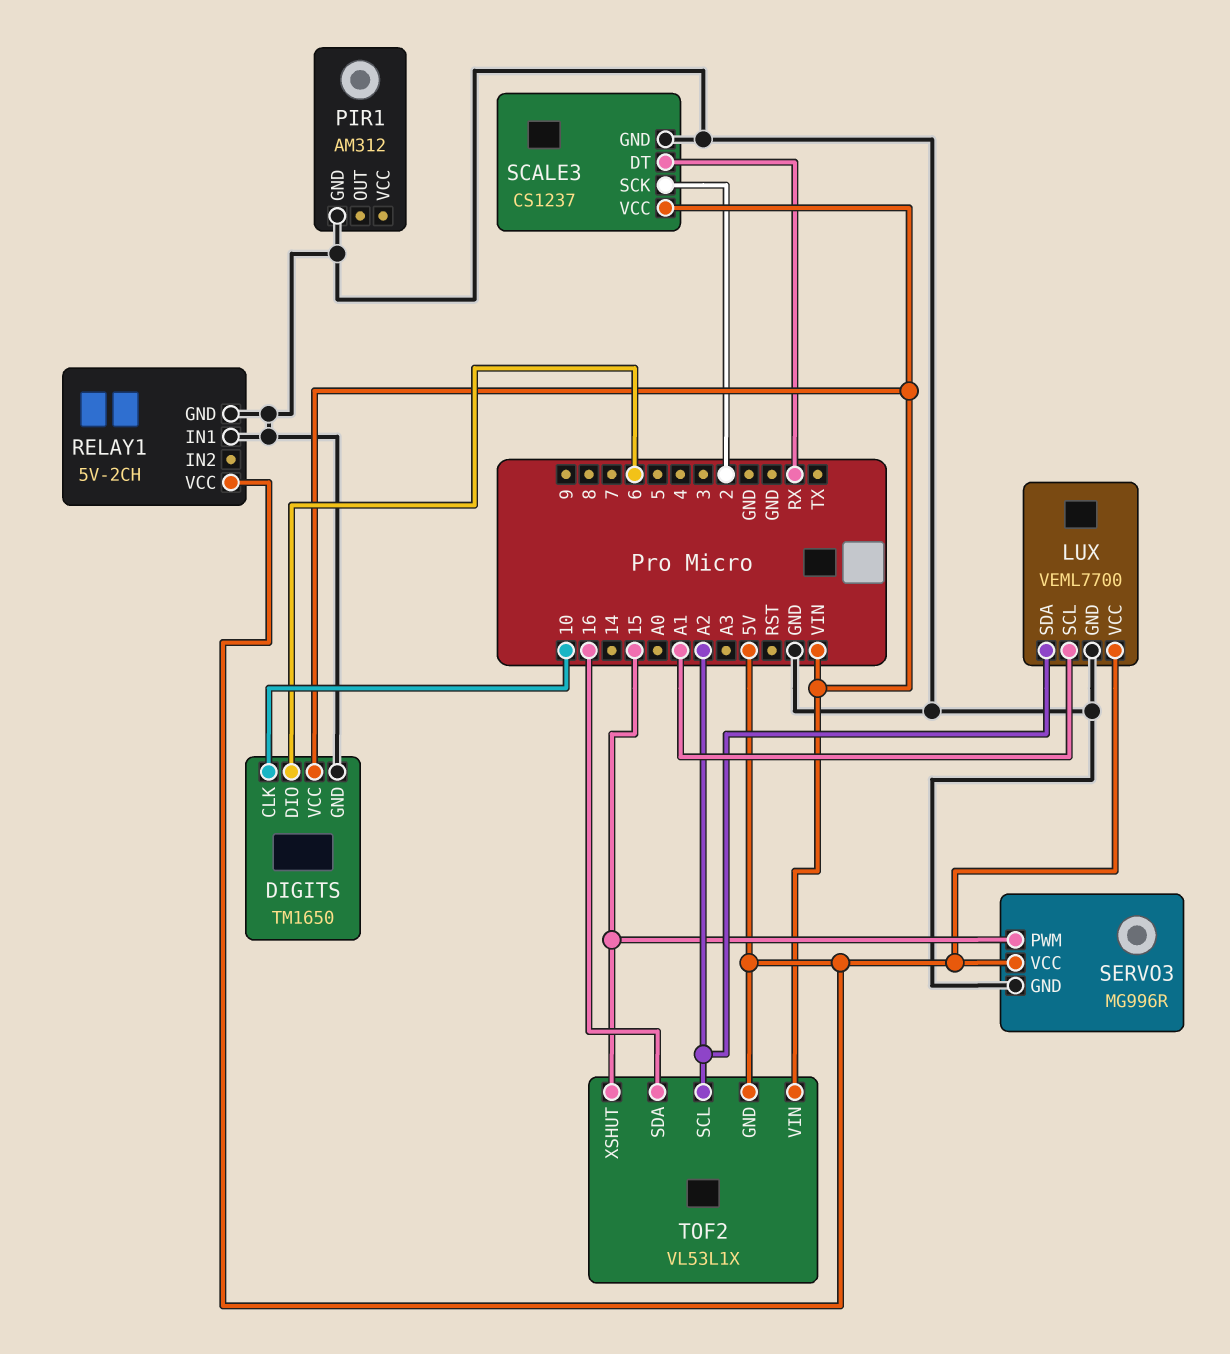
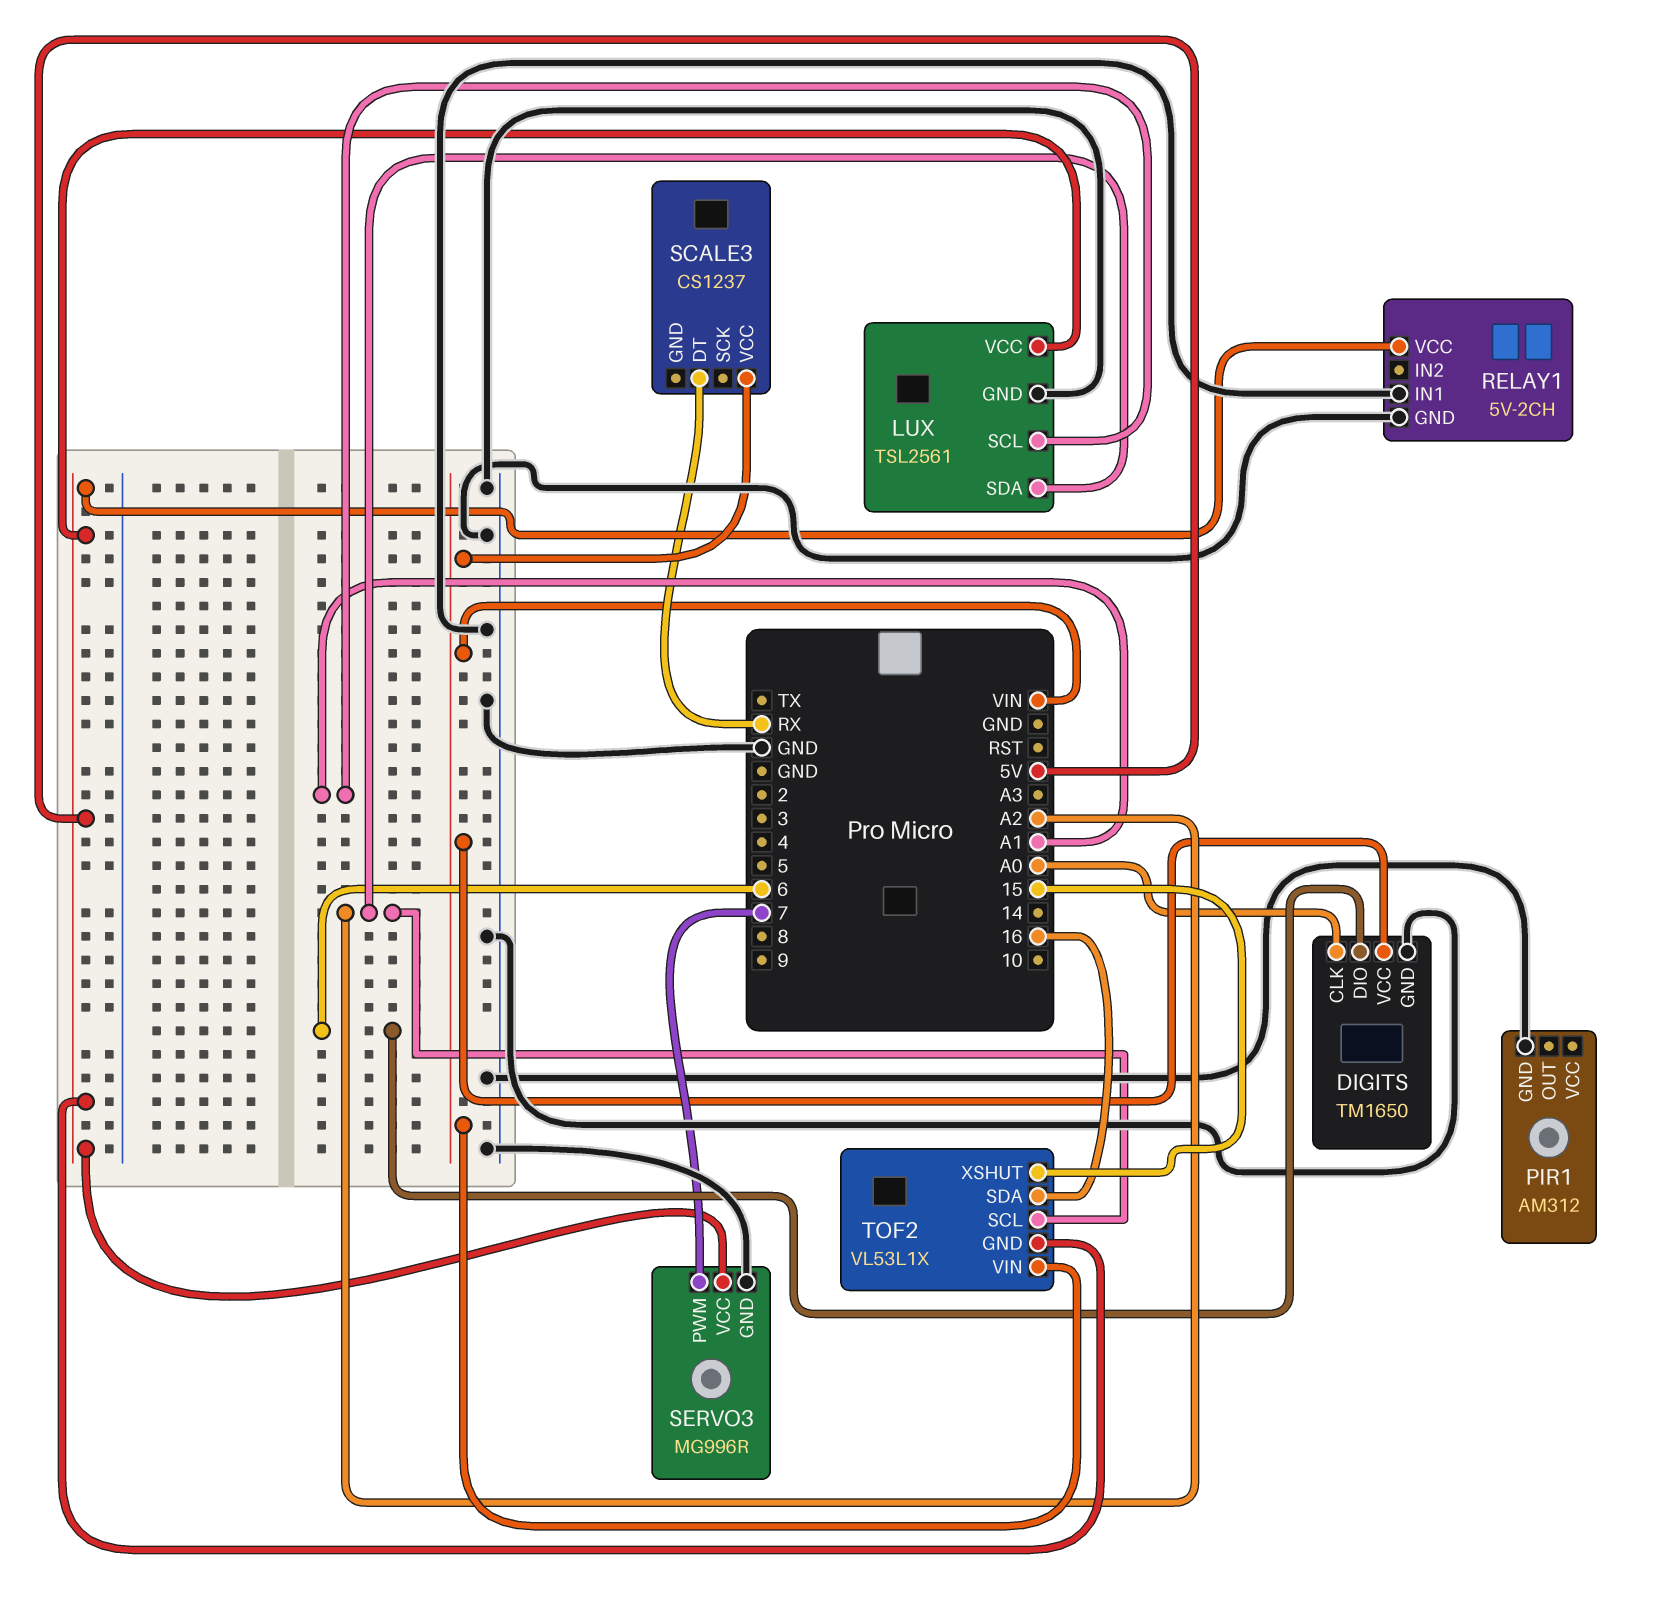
DIGITS pin CLK: 10 -> A0
LUX: VEML7700 -> TSL2561
SCALE3 pin GND: GND -> none
SCALE3 pin SCK: 2 -> none
SERVO3 pin PWM: 15 -> 7

